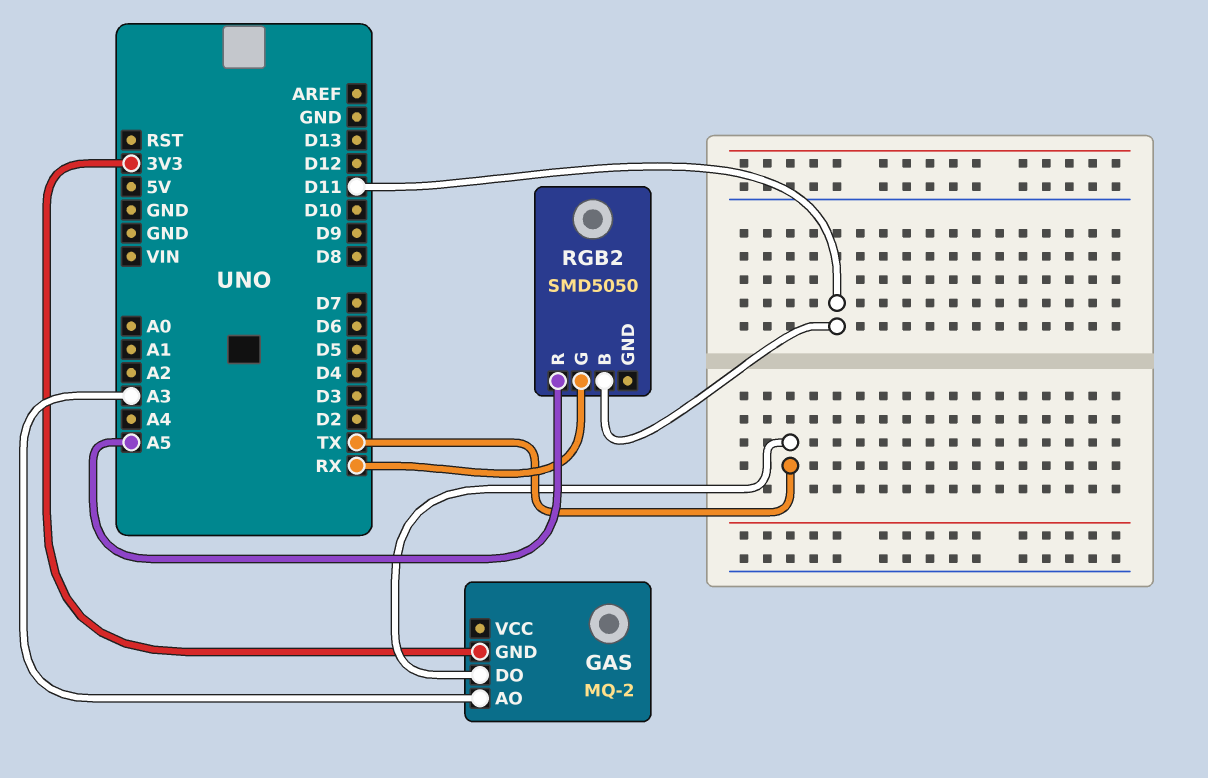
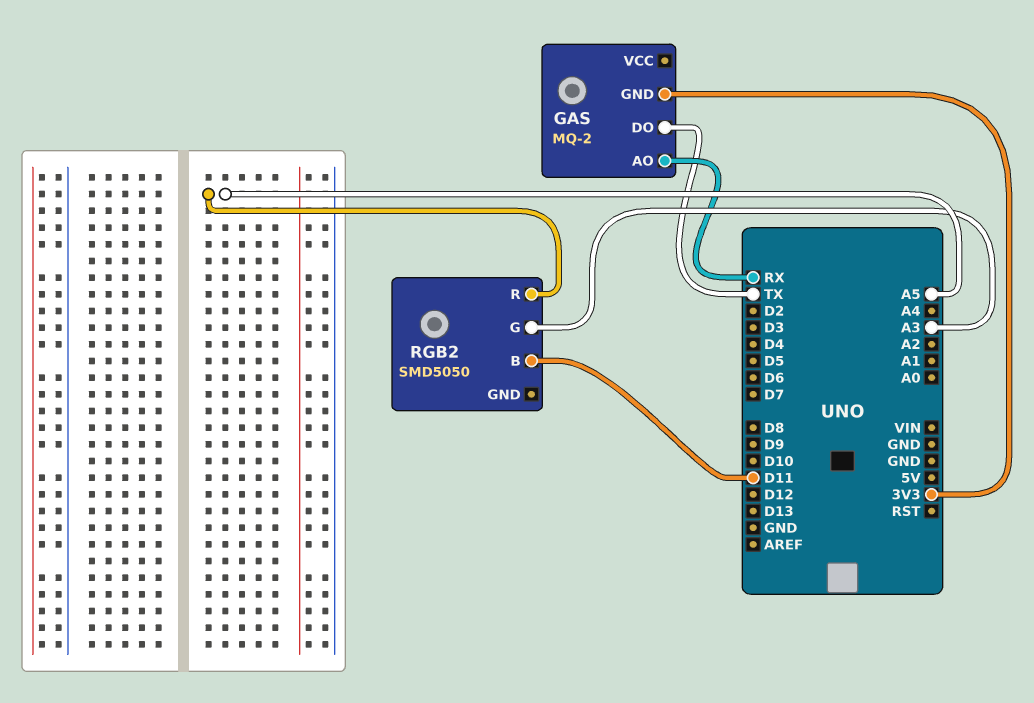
GAS pin AO: A3 -> RX
RGB2 pin G: RX -> A3

